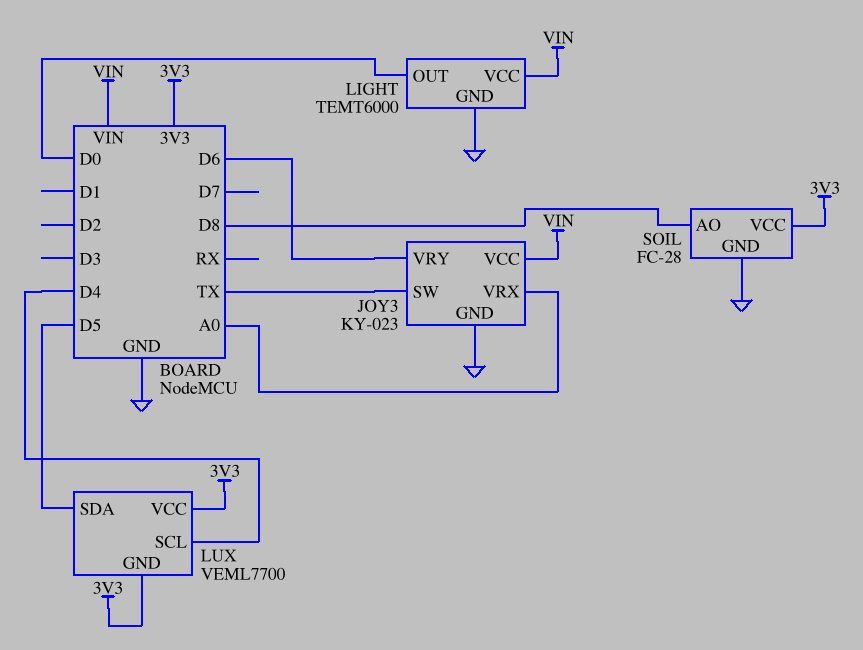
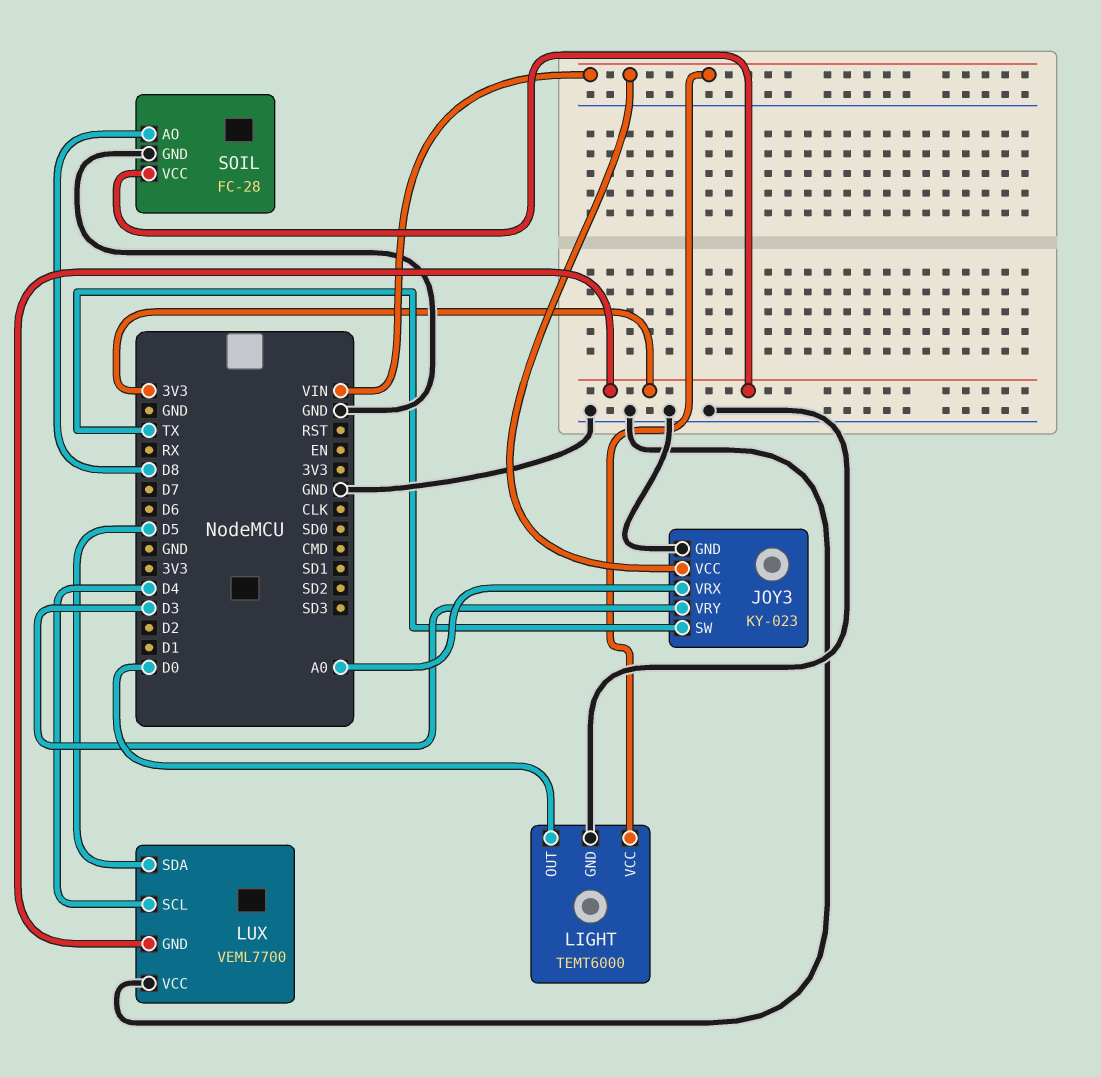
JOY3 pin VRY: D6 -> D3
LUX pin VCC: 3V3 -> GND

